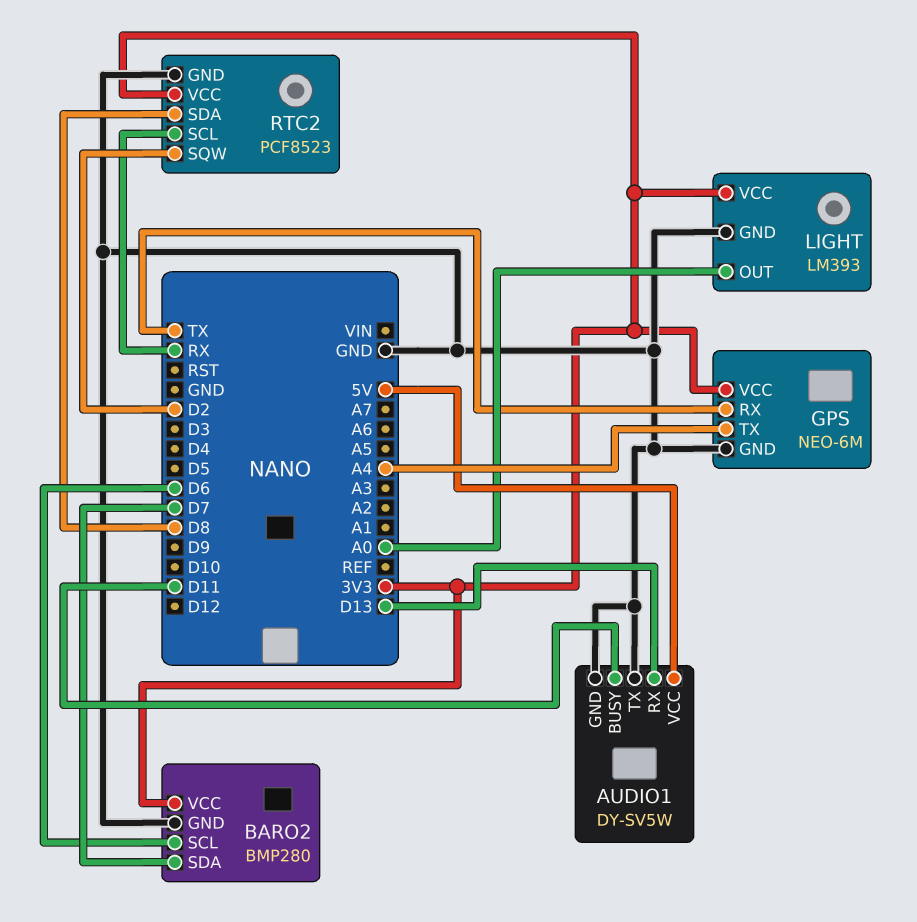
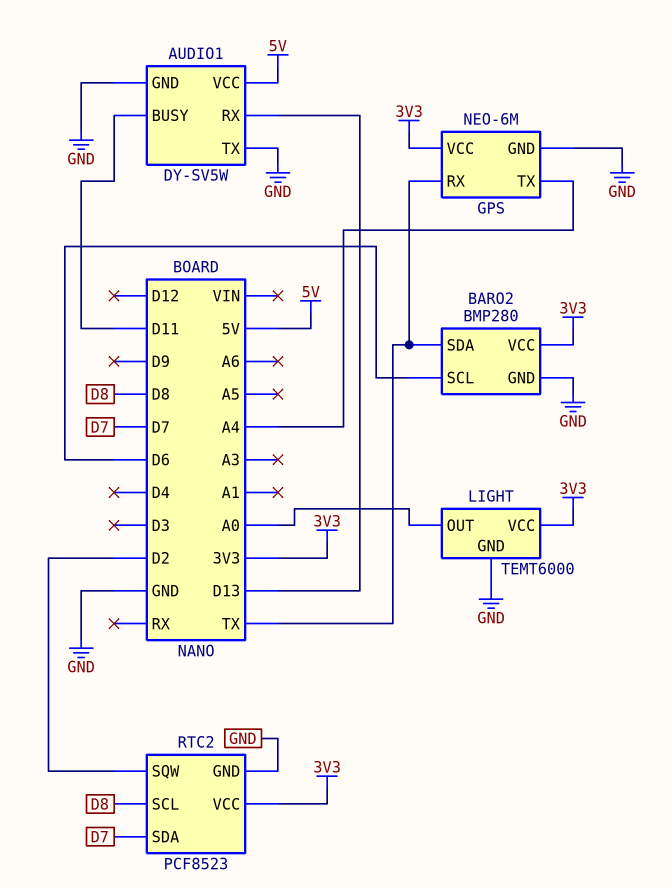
BARO2 pin SDA: D7 -> TX
LIGHT: LM393 -> TEMT6000
RTC2 pin SCL: RX -> D8
RTC2 pin SDA: D8 -> D7

